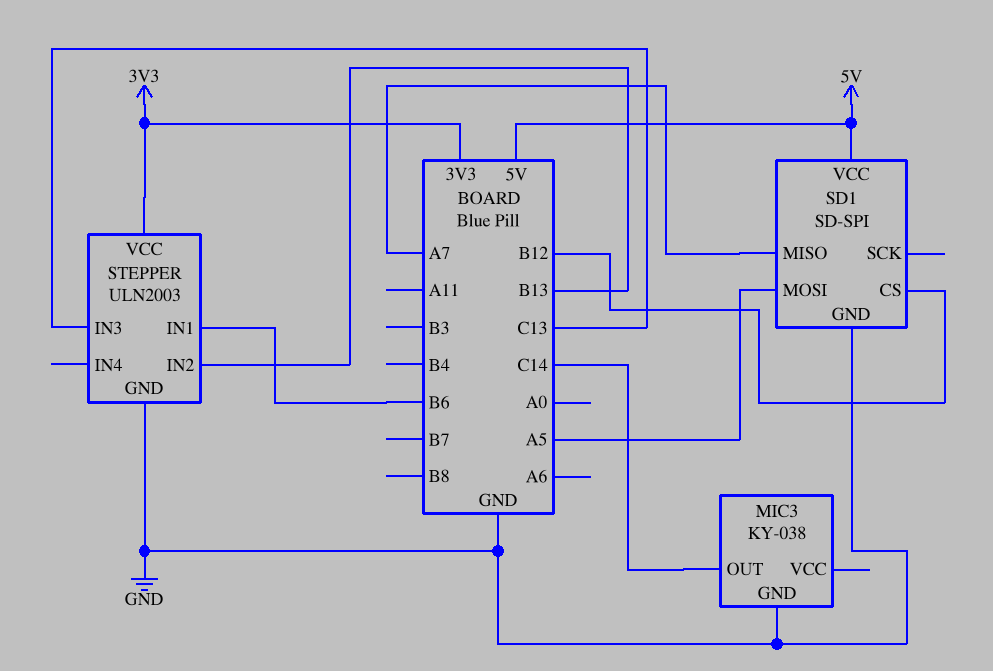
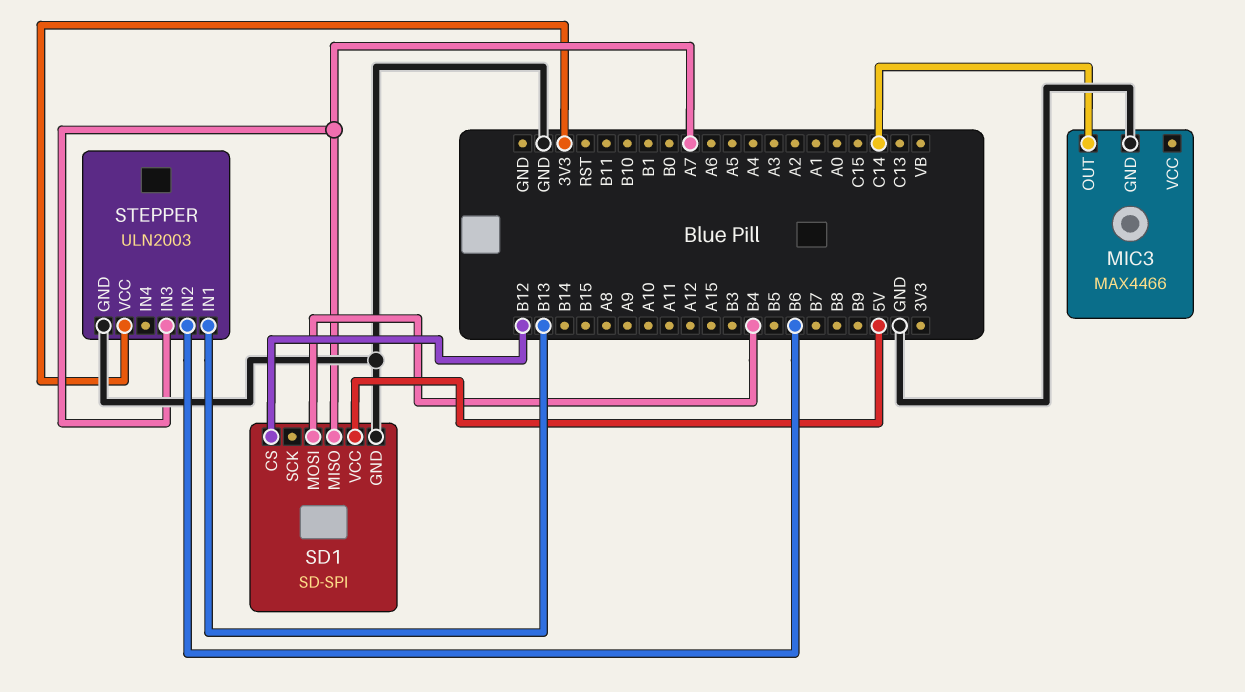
MIC3: KY-038 -> MAX4466
SD1 pin MOSI: A5 -> B4
STEPPER pin IN1: B6 -> B13
STEPPER pin IN2: B13 -> B6
STEPPER pin IN3: C13 -> A7

